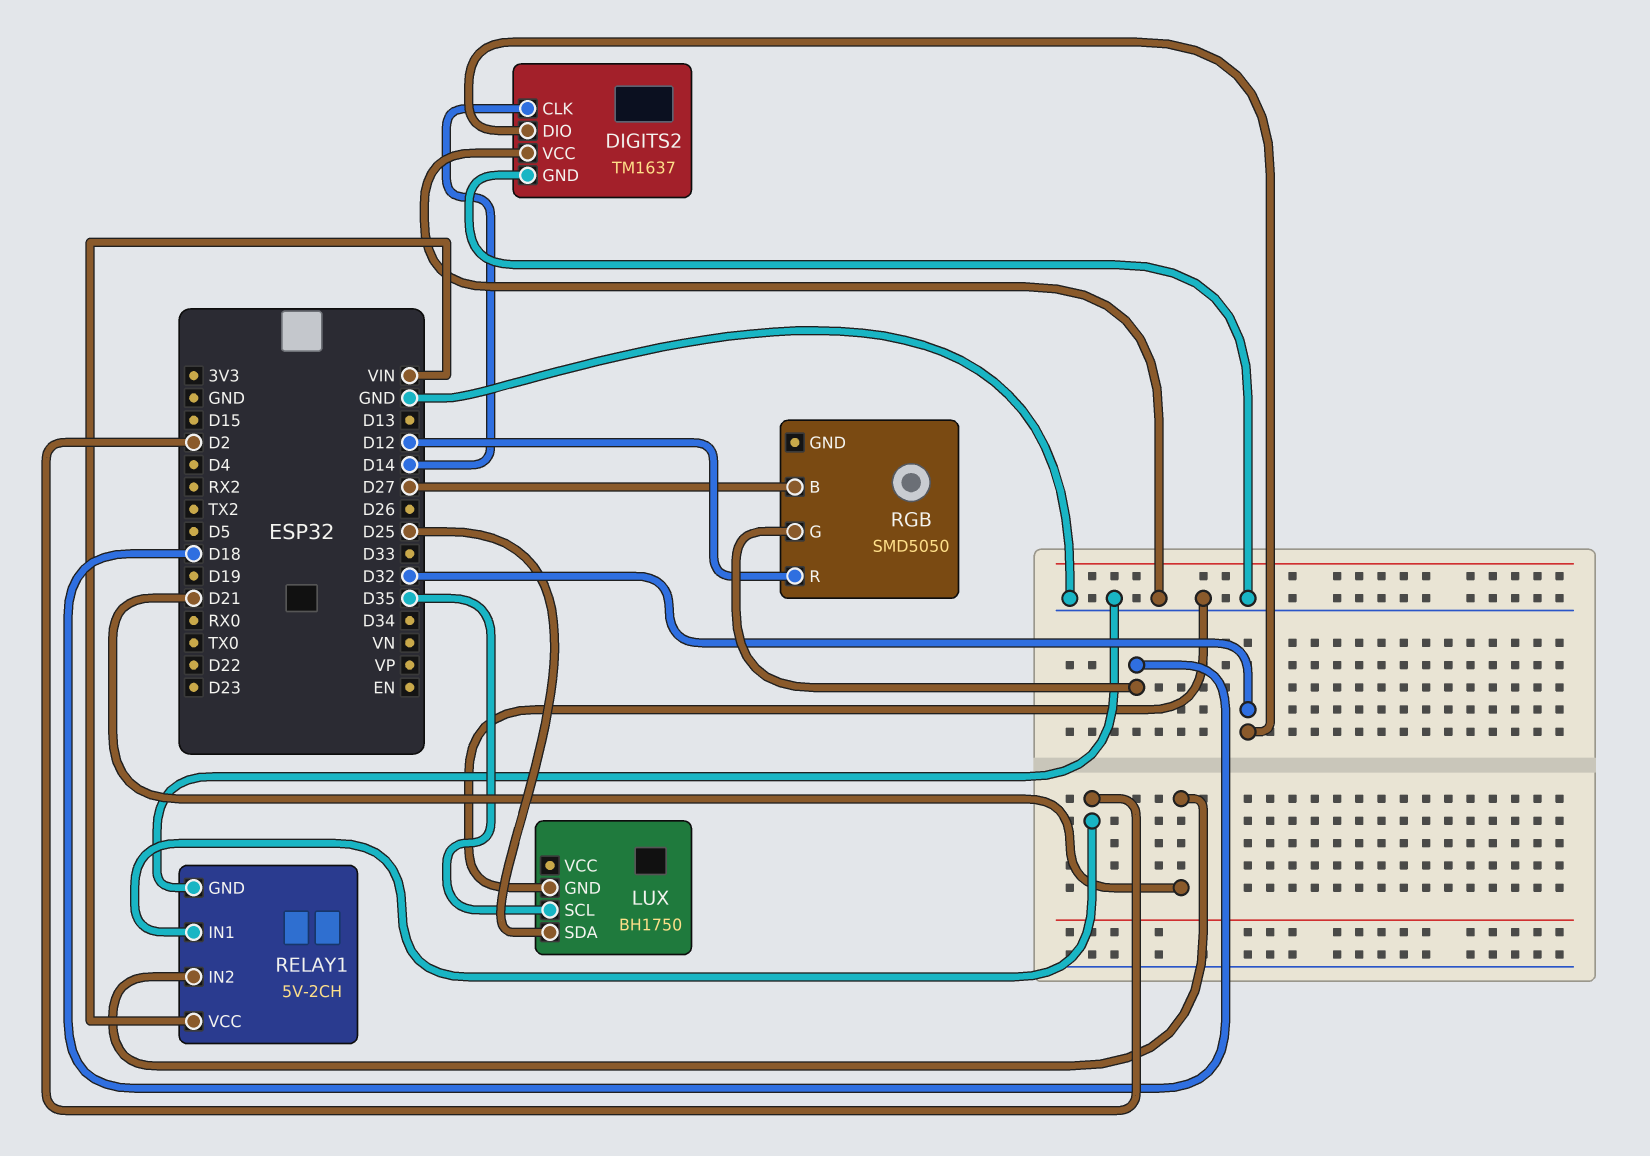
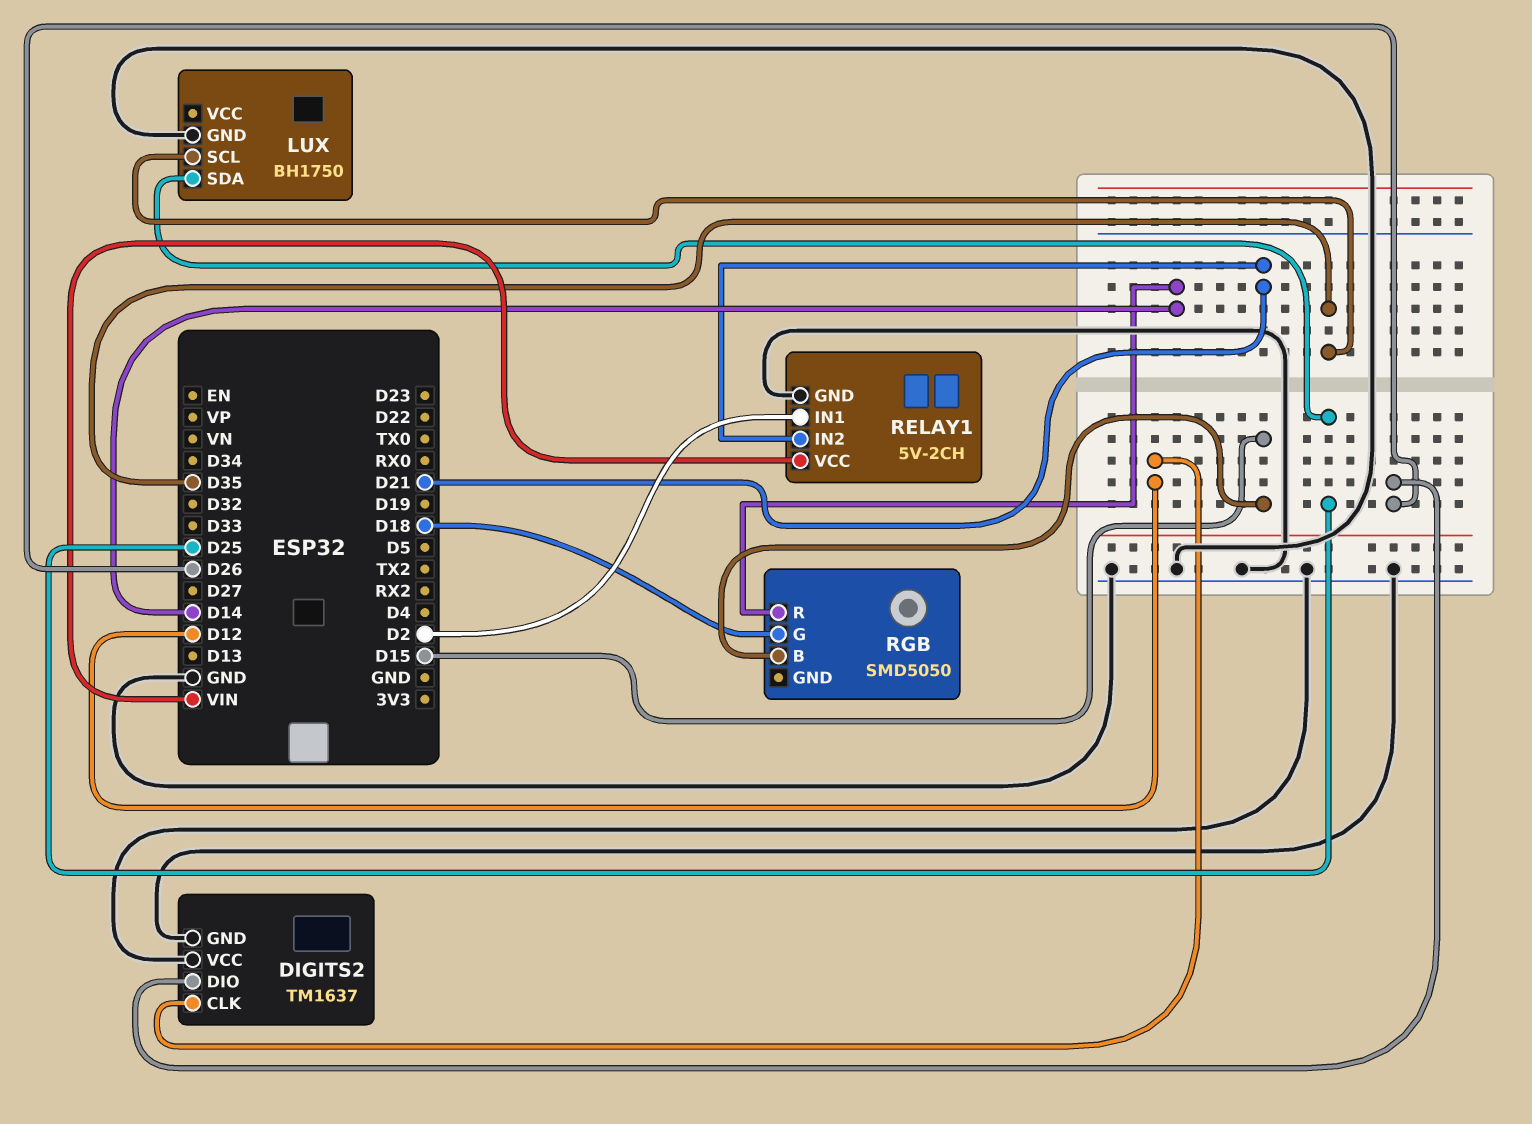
DIGITS2 pin CLK: D14 -> D12
DIGITS2 pin DIO: D32 -> D26
RGB pin B: D27 -> D15
RGB pin R: D12 -> D14

